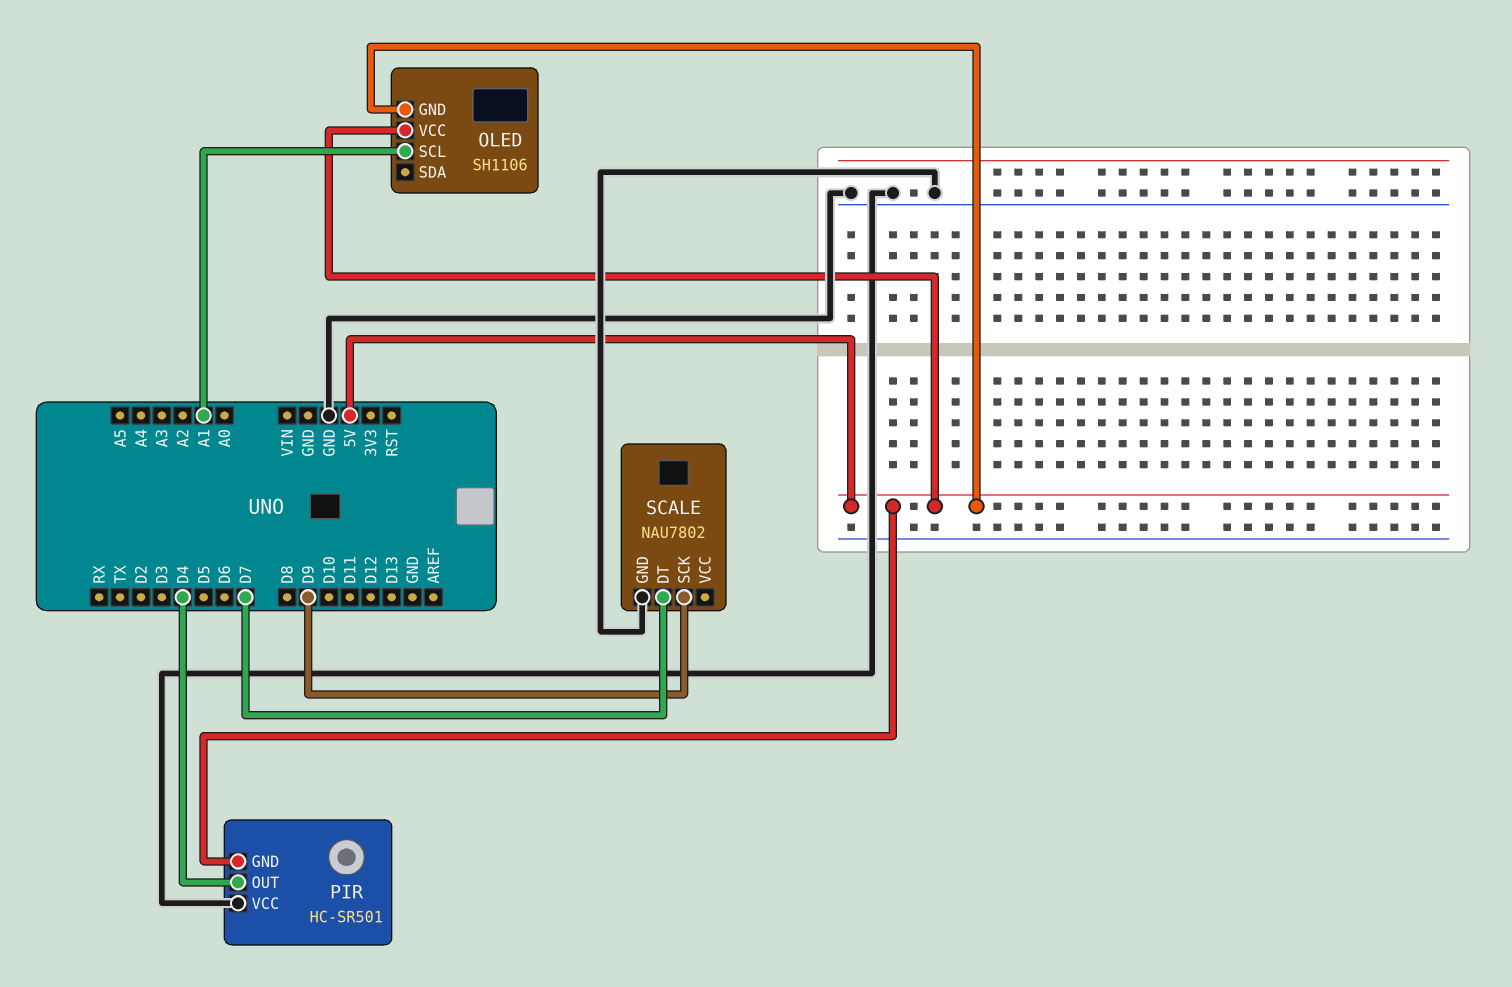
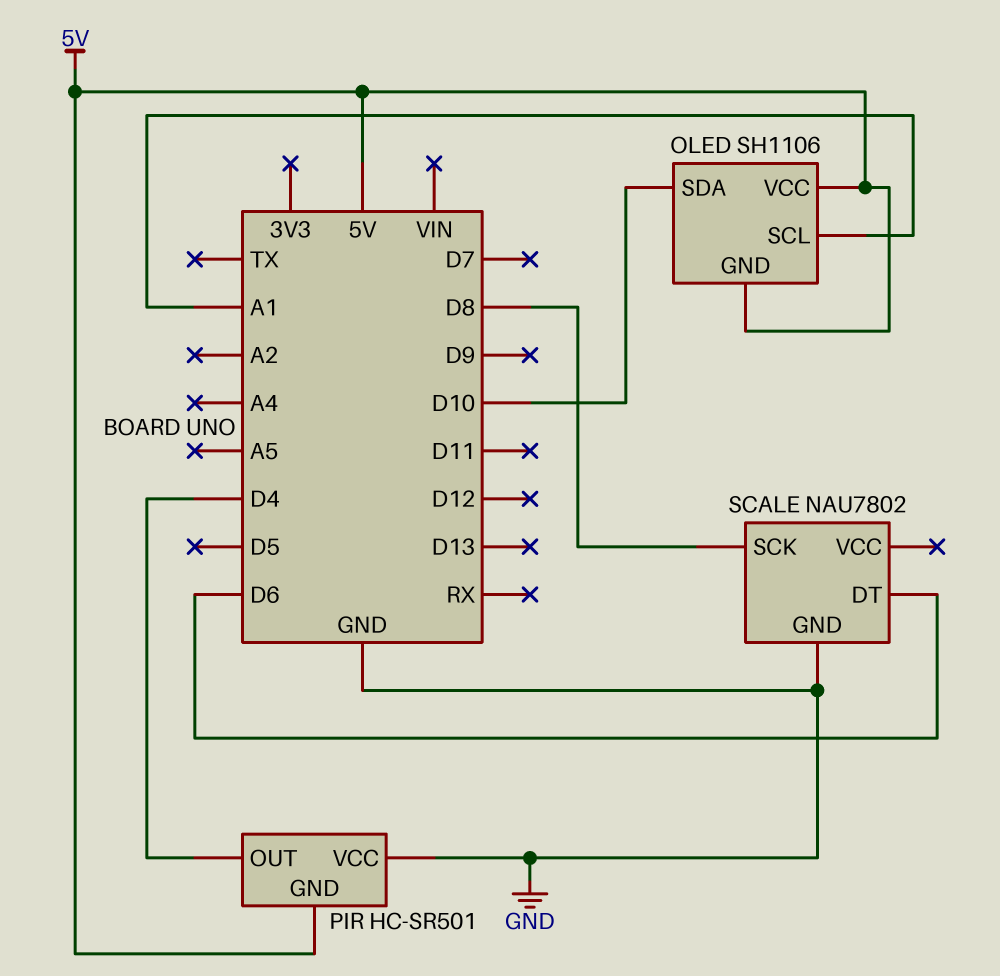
OLED pin SDA: none -> D10
SCALE pin DT: D7 -> D6
SCALE pin SCK: D9 -> D8

